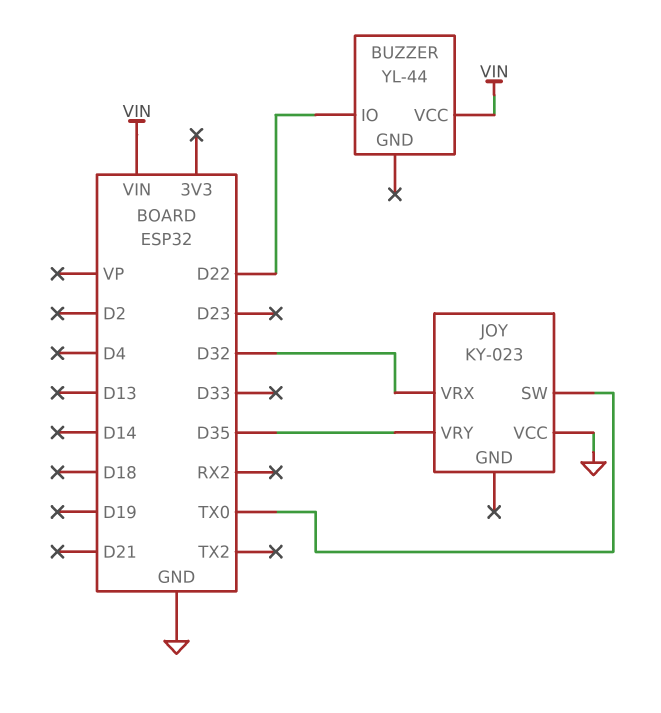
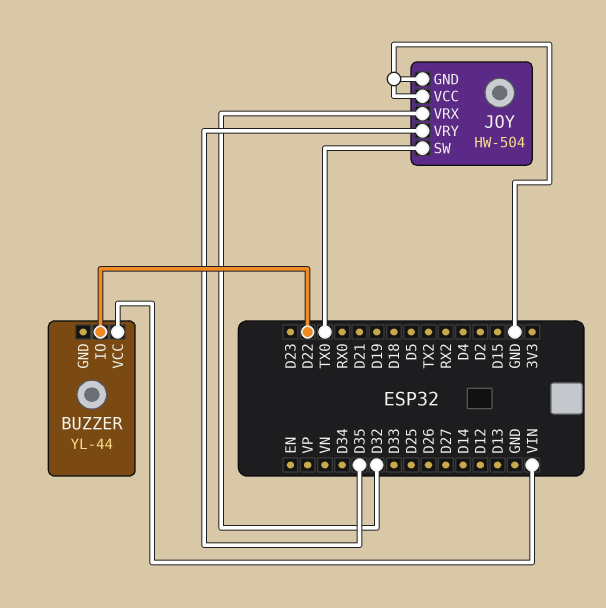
JOY: KY-023 -> HW-504
JOY pin GND: none -> GND

